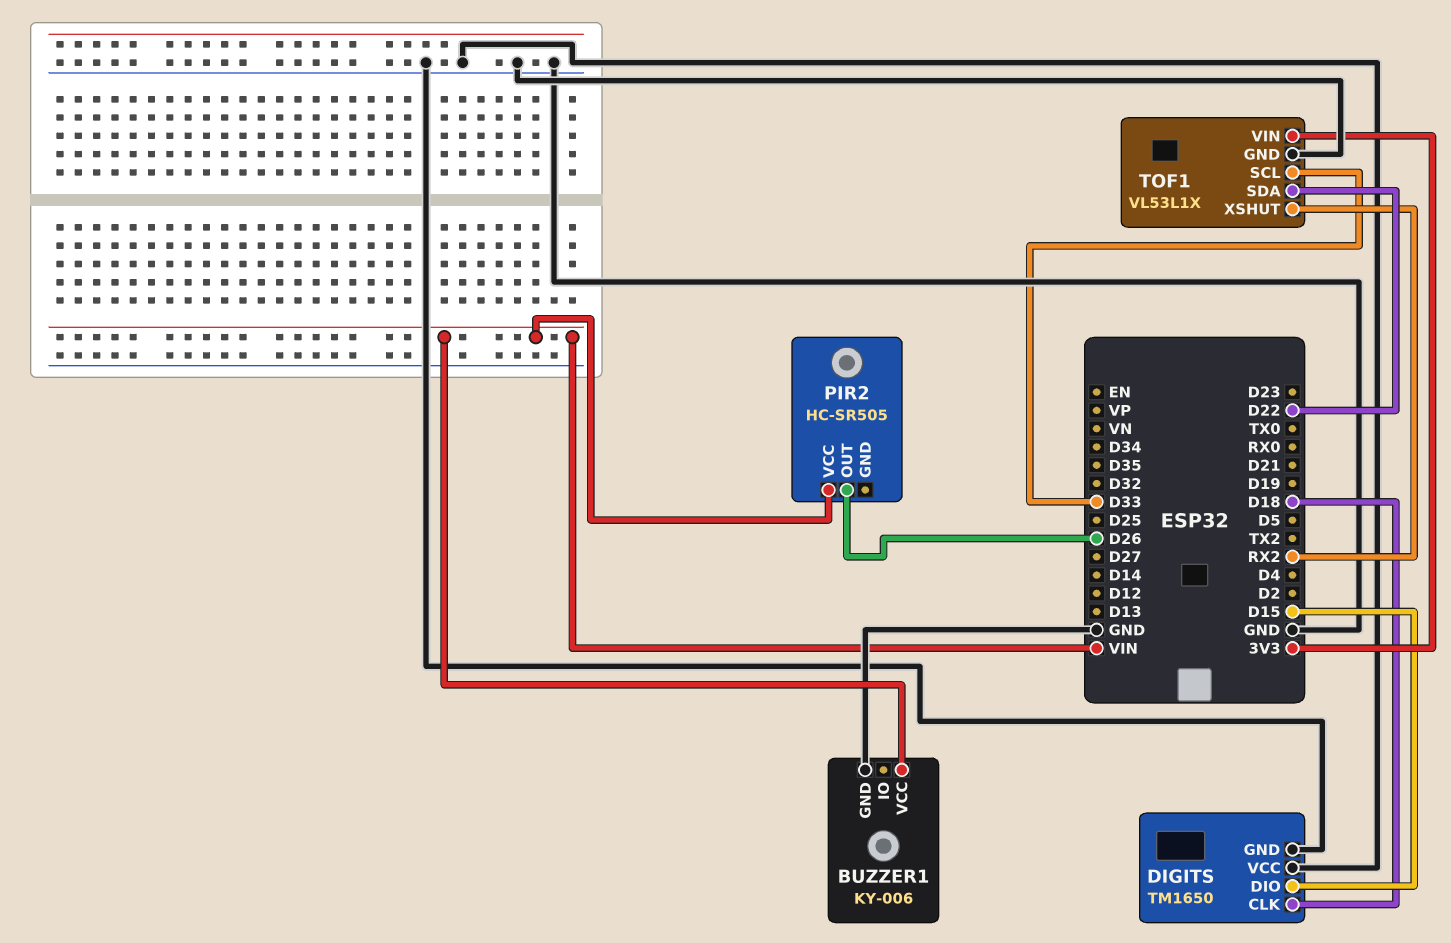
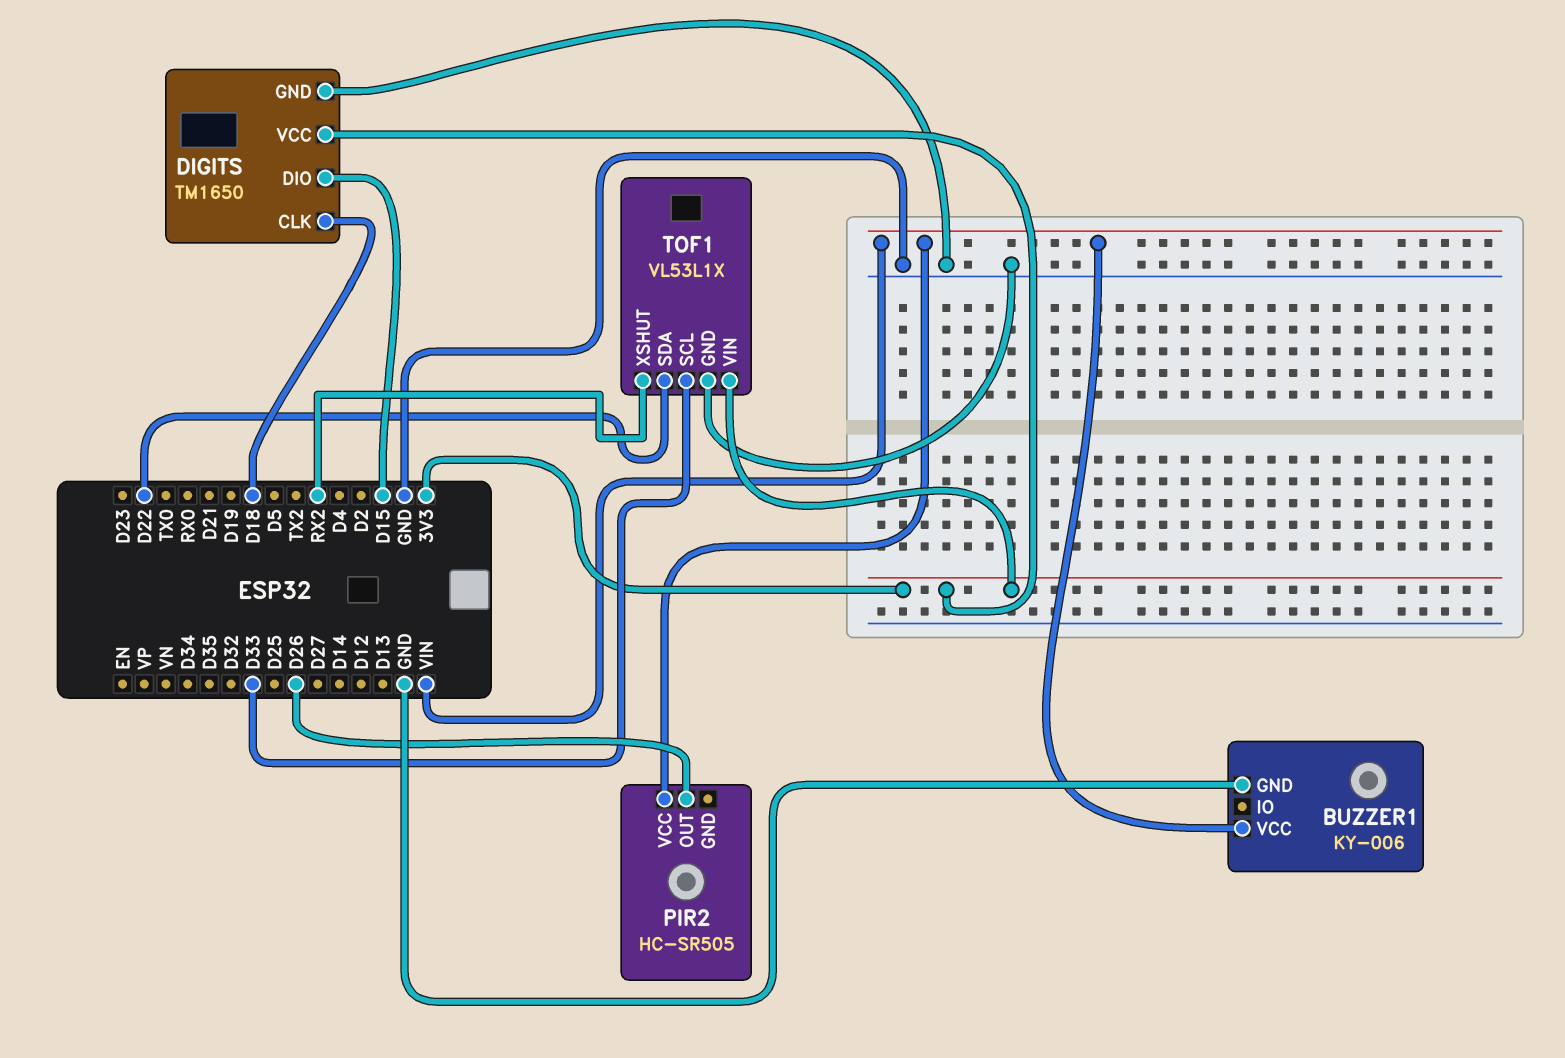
DIGITS pin VCC: GND -> 3V3

